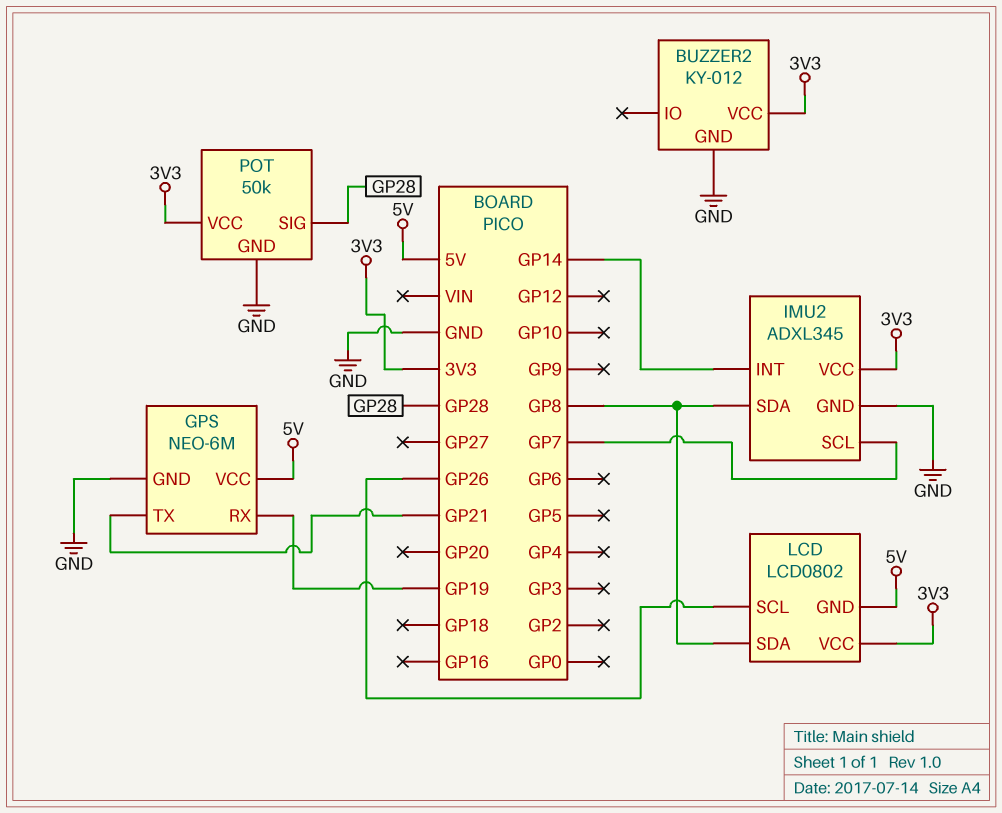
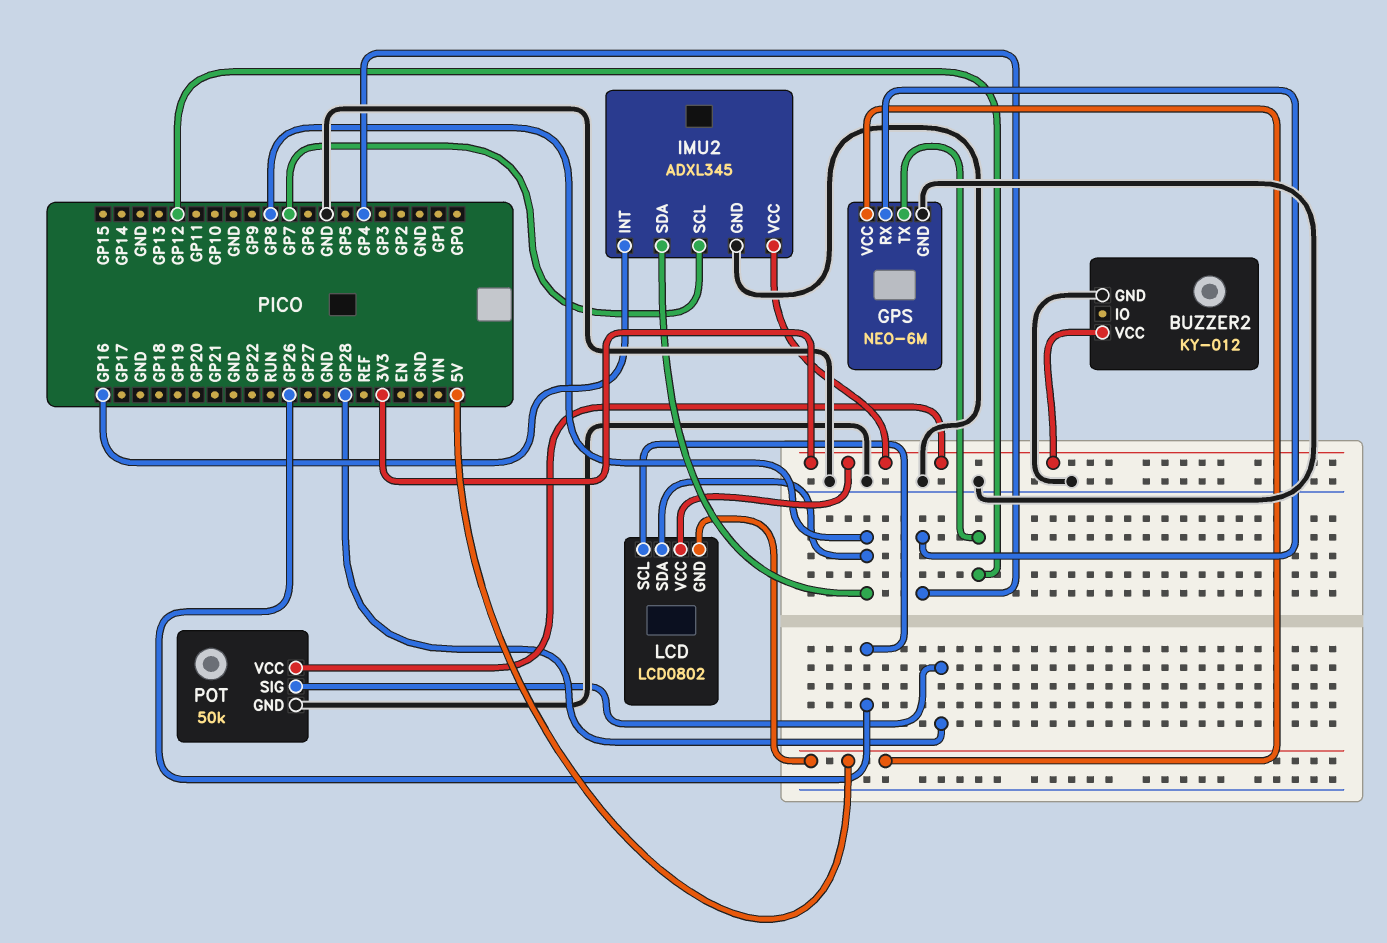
GPS pin RX: GP19 -> GP4
GPS pin TX: GP21 -> GP12
IMU2 pin INT: GP14 -> GP16

